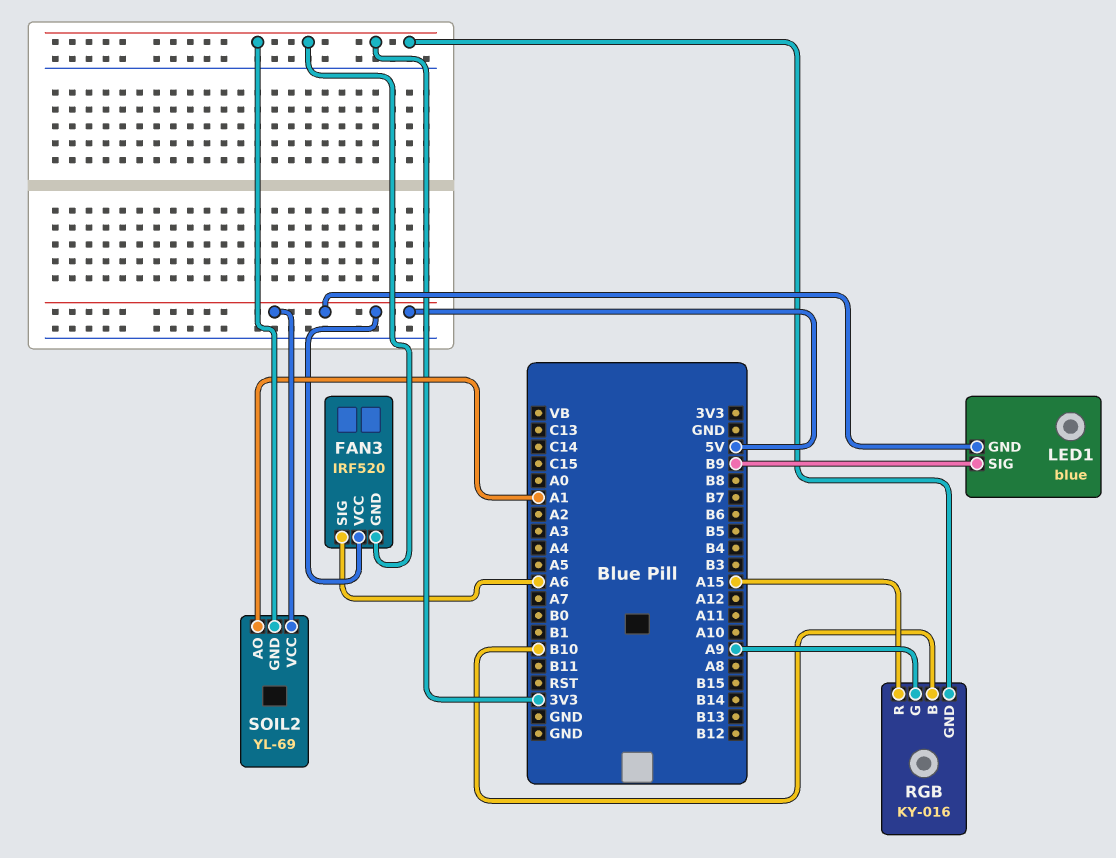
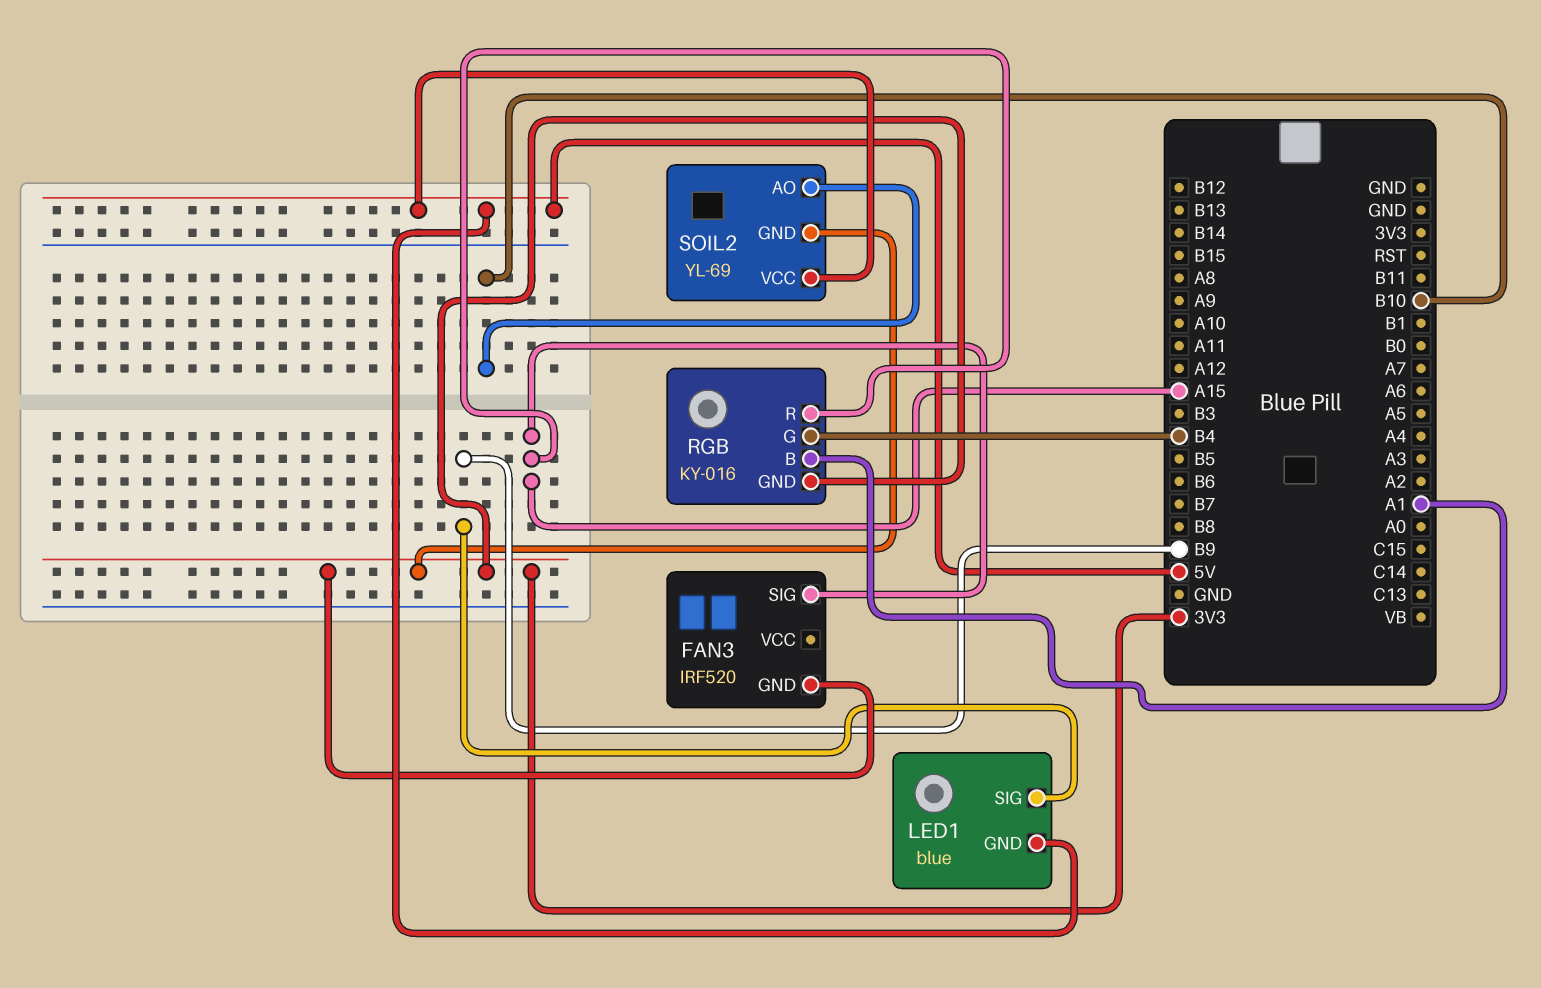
FAN3 pin SIG: A6 -> A15
FAN3 pin VCC: 5V -> none
RGB pin B: B10 -> A1
RGB pin G: A9 -> B4
SOIL2 pin AO: A1 -> B10

